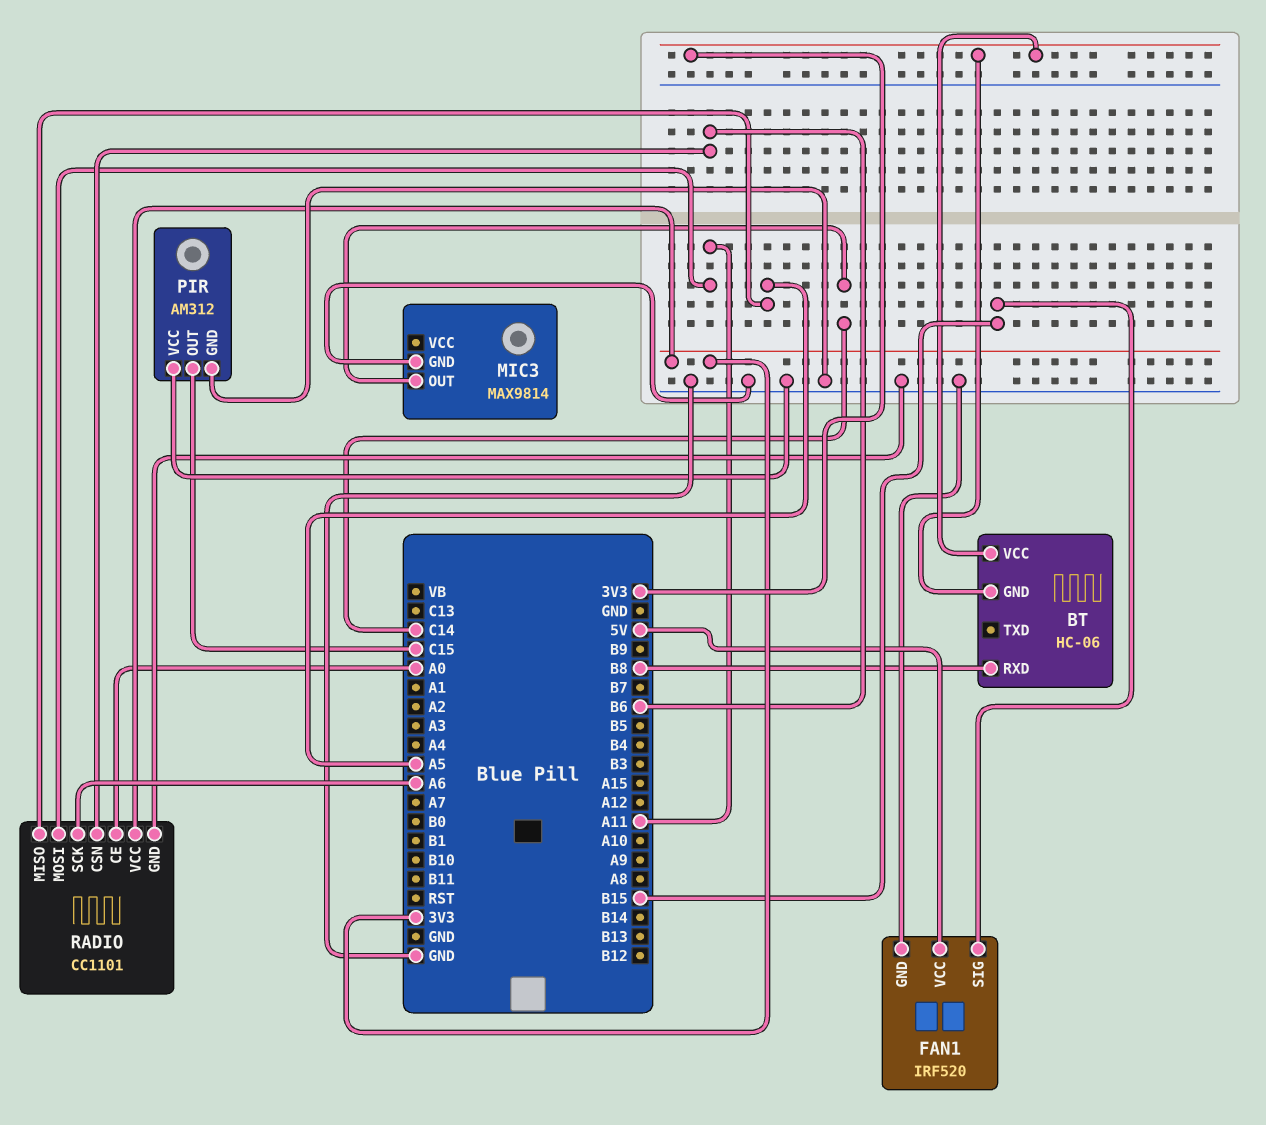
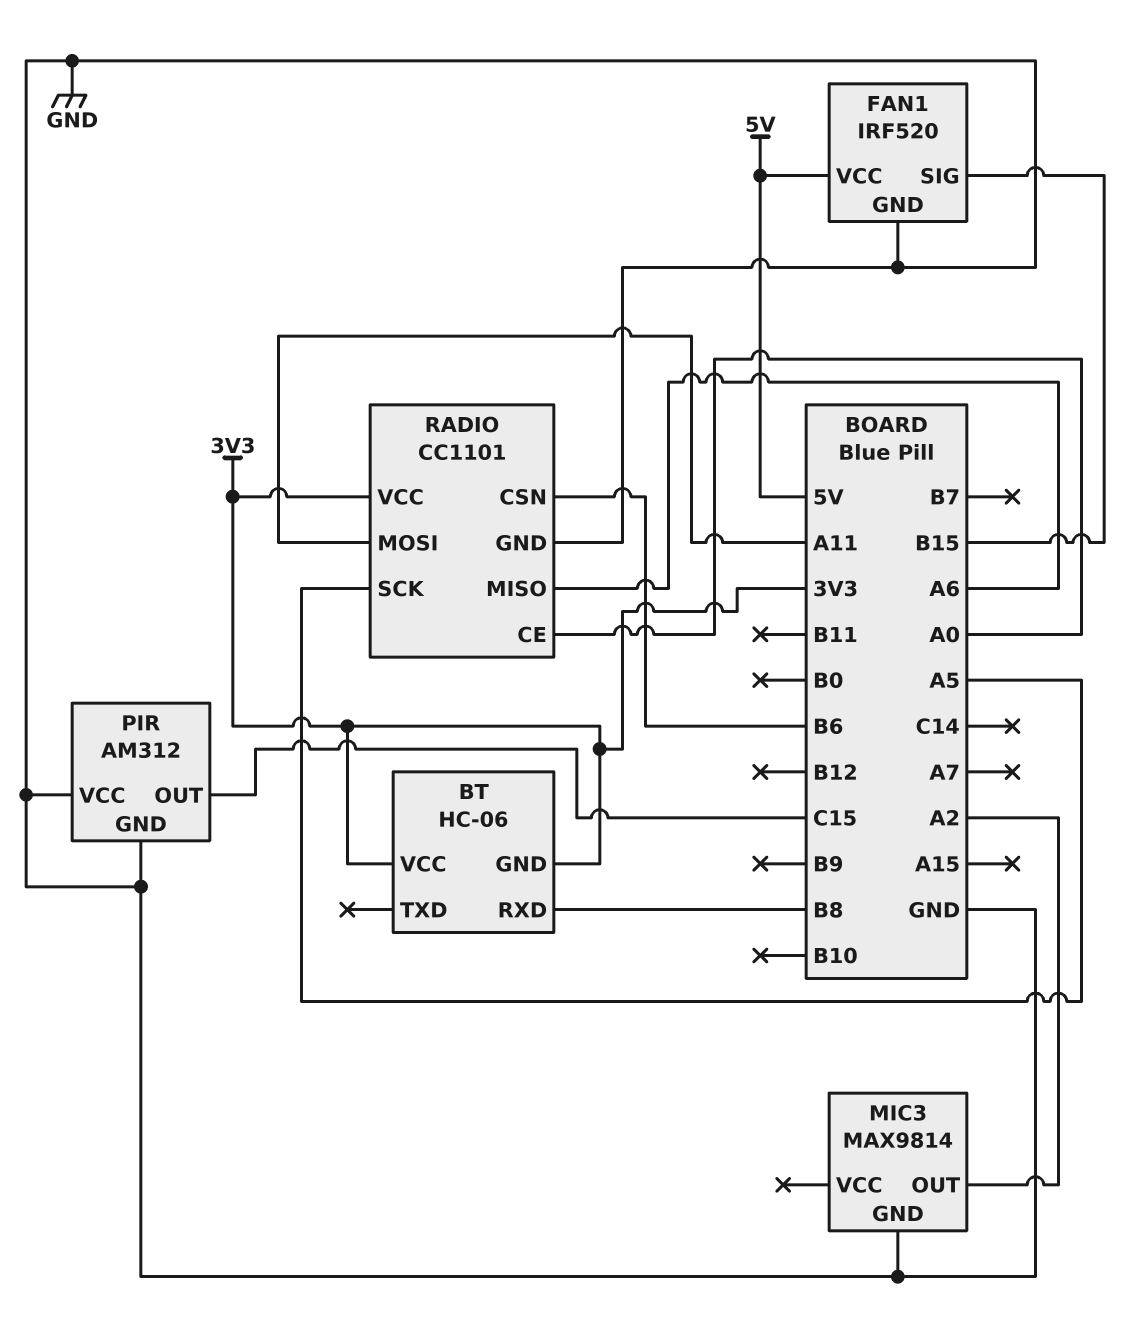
MIC3 pin OUT: C14 -> A2
RADIO pin MISO: A5 -> A6
RADIO pin SCK: A6 -> A5

